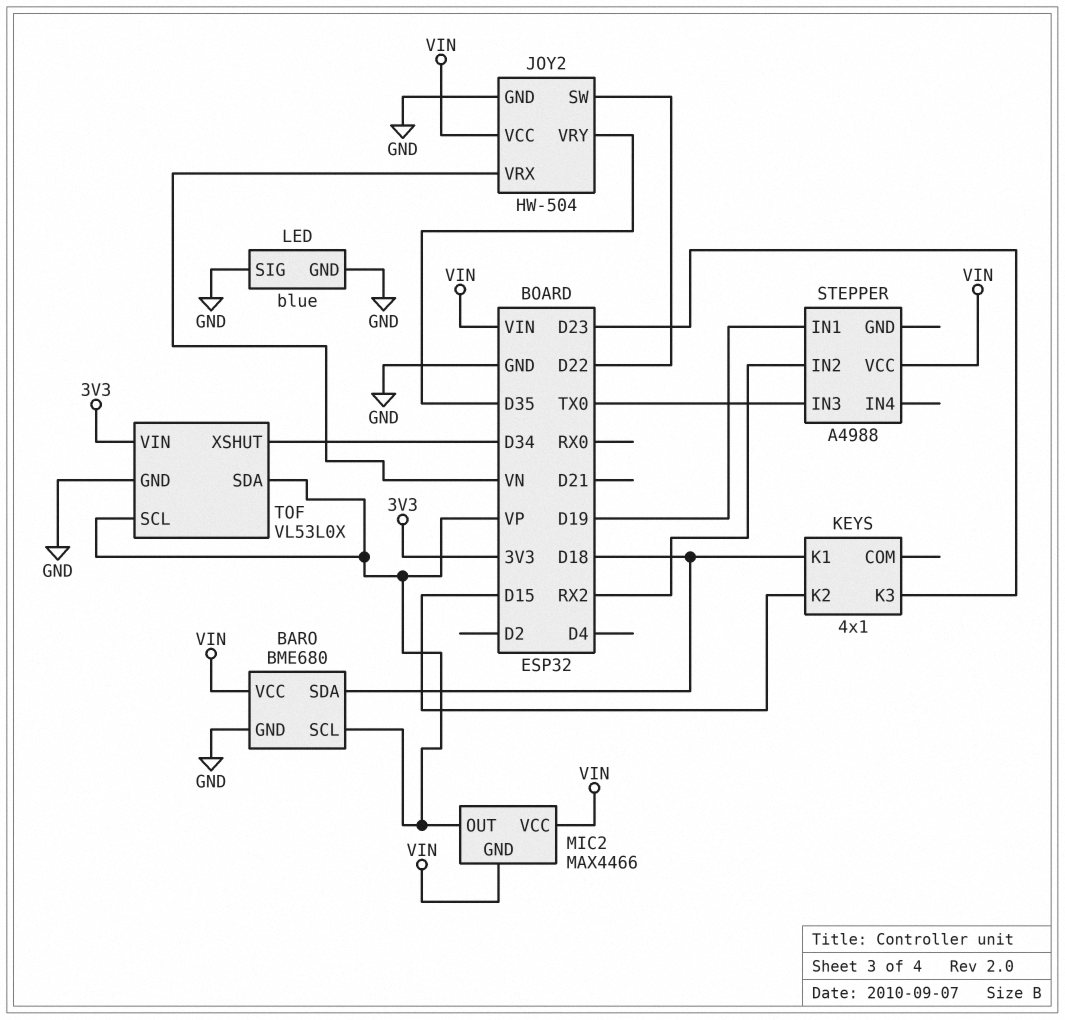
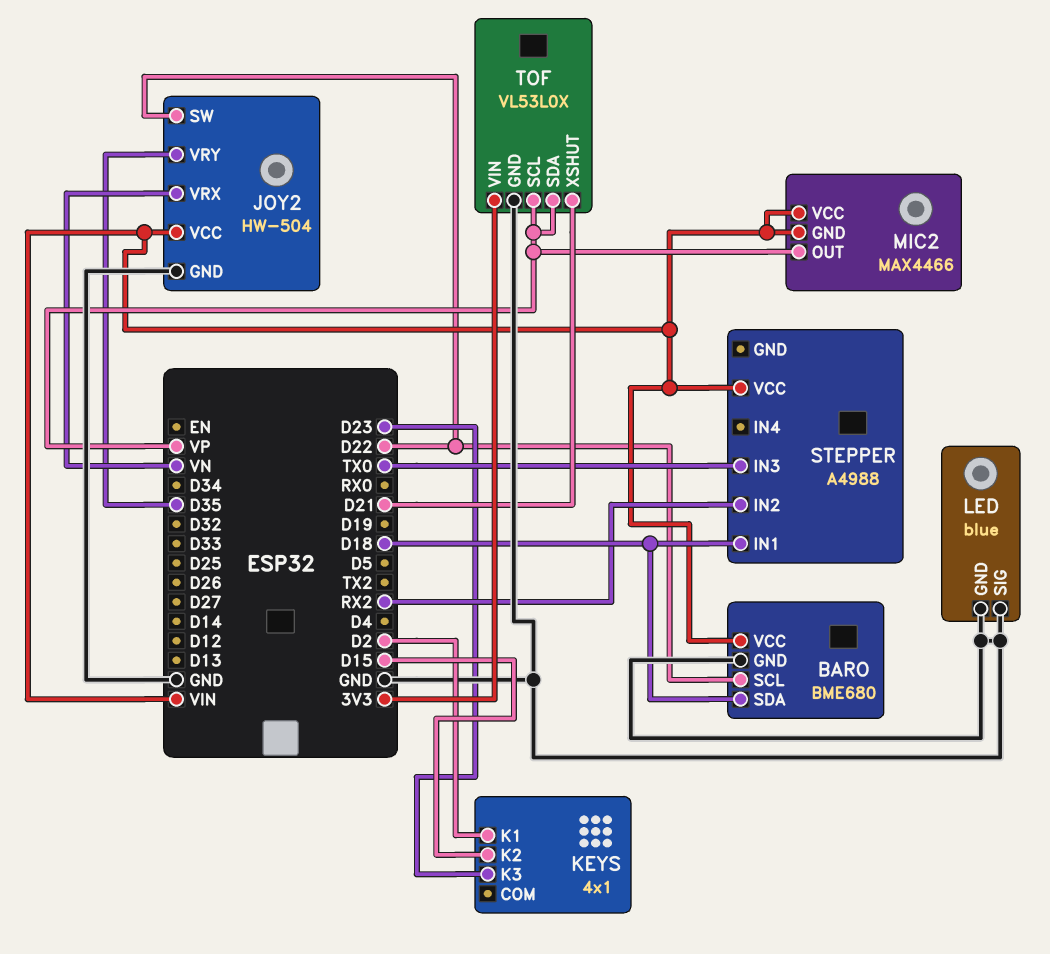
BARO pin SCL: VP -> D22
KEYS pin K1: D18 -> D2
STEPPER pin IN1: D19 -> D18
TOF pin XSHUT: D34 -> D21

